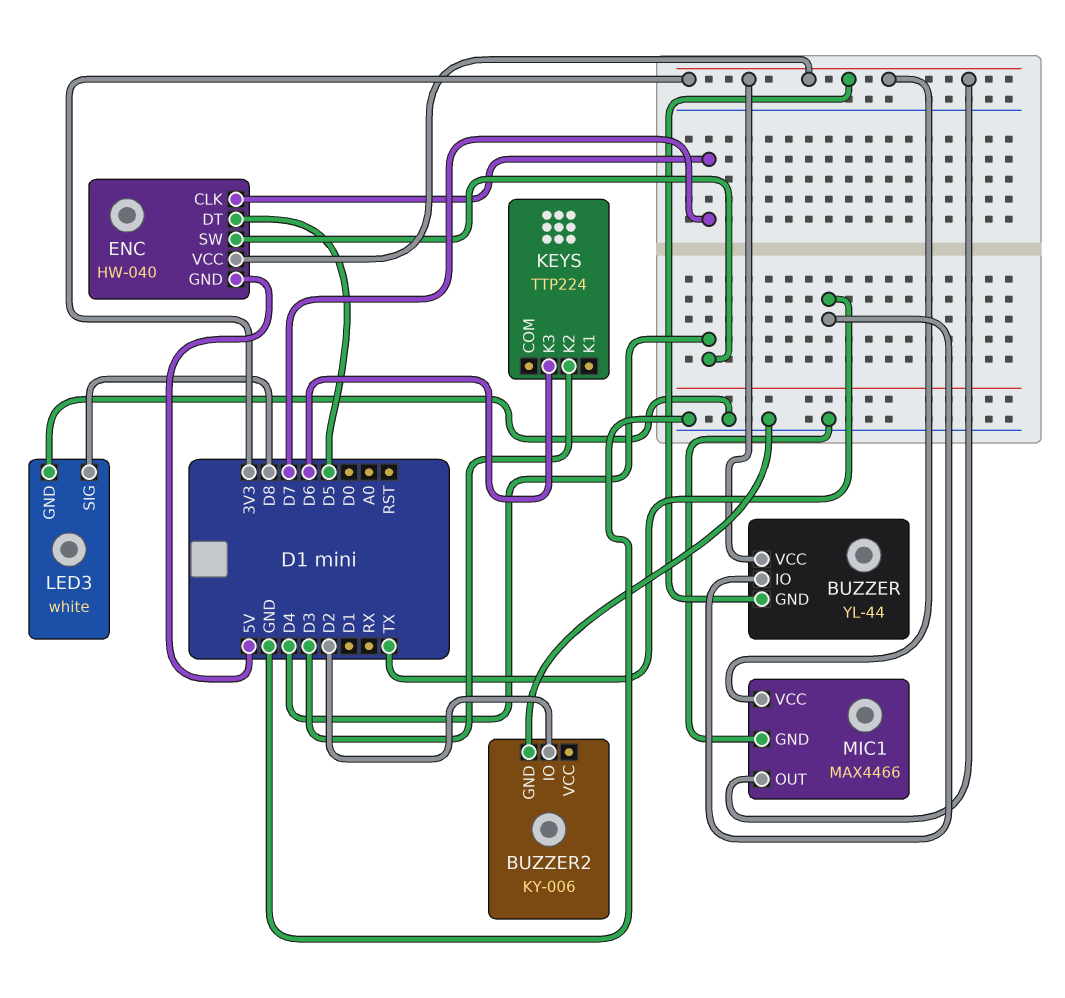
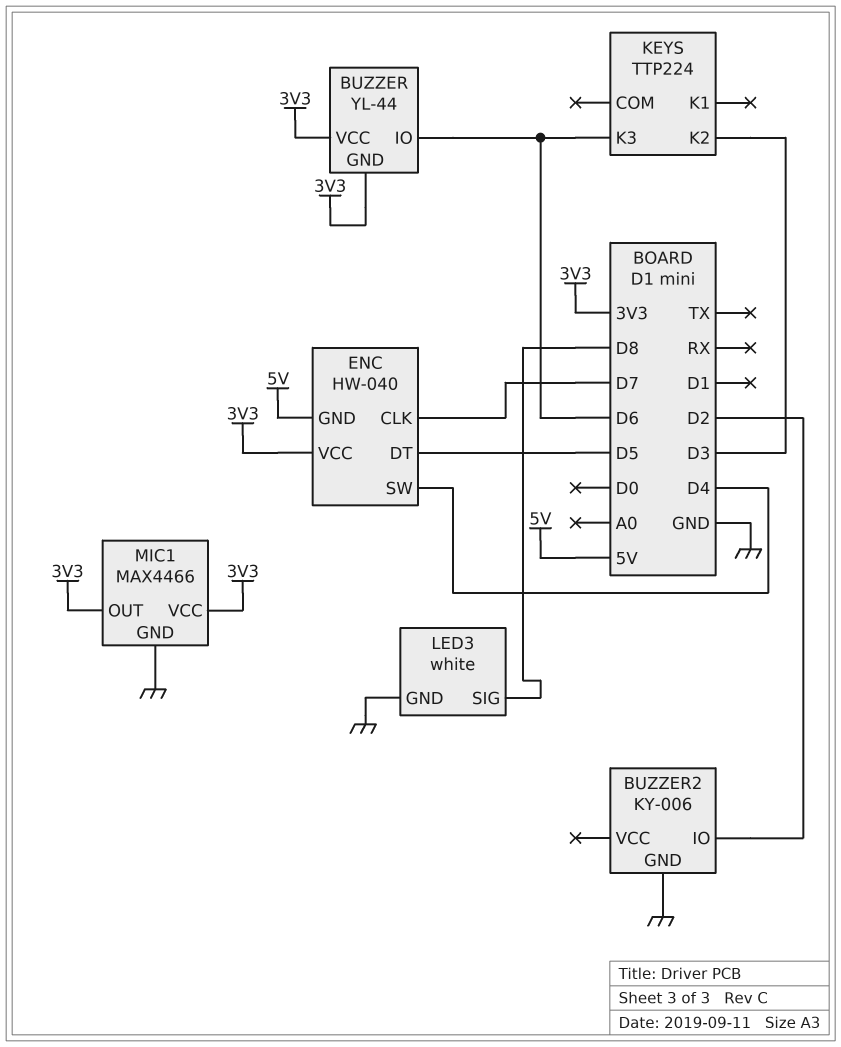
BUZZER pin IO: TX -> D6

